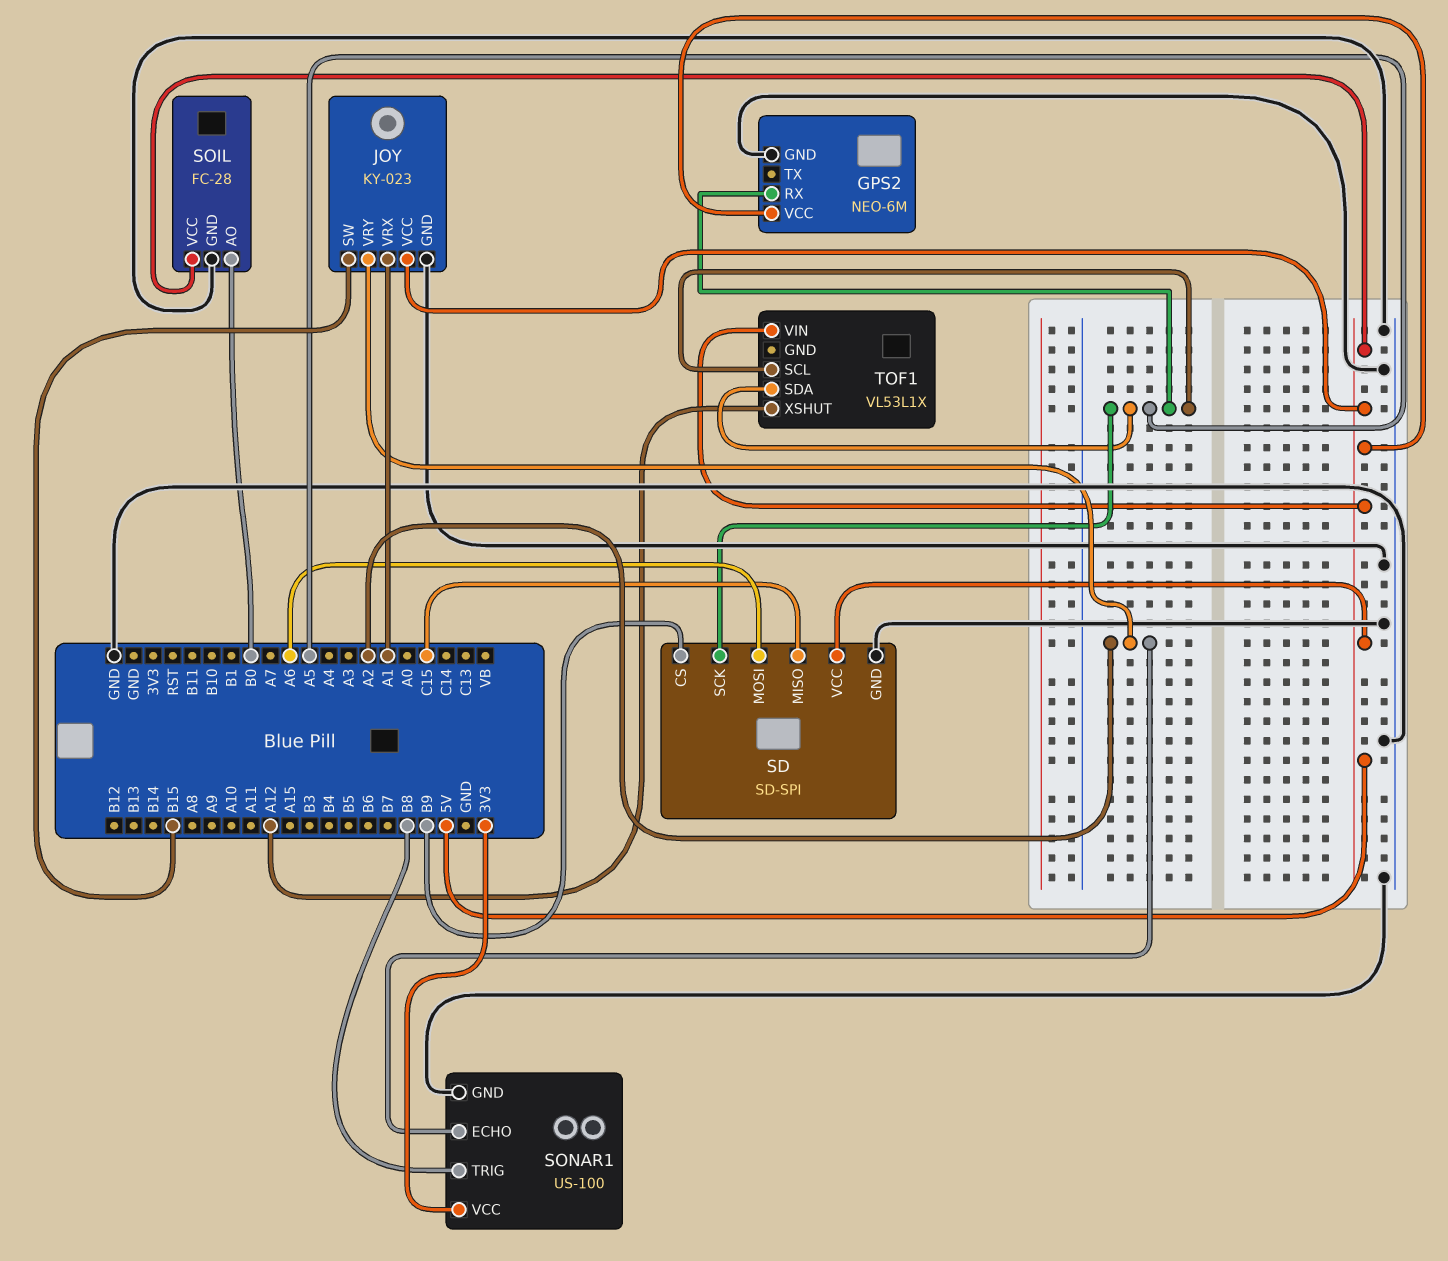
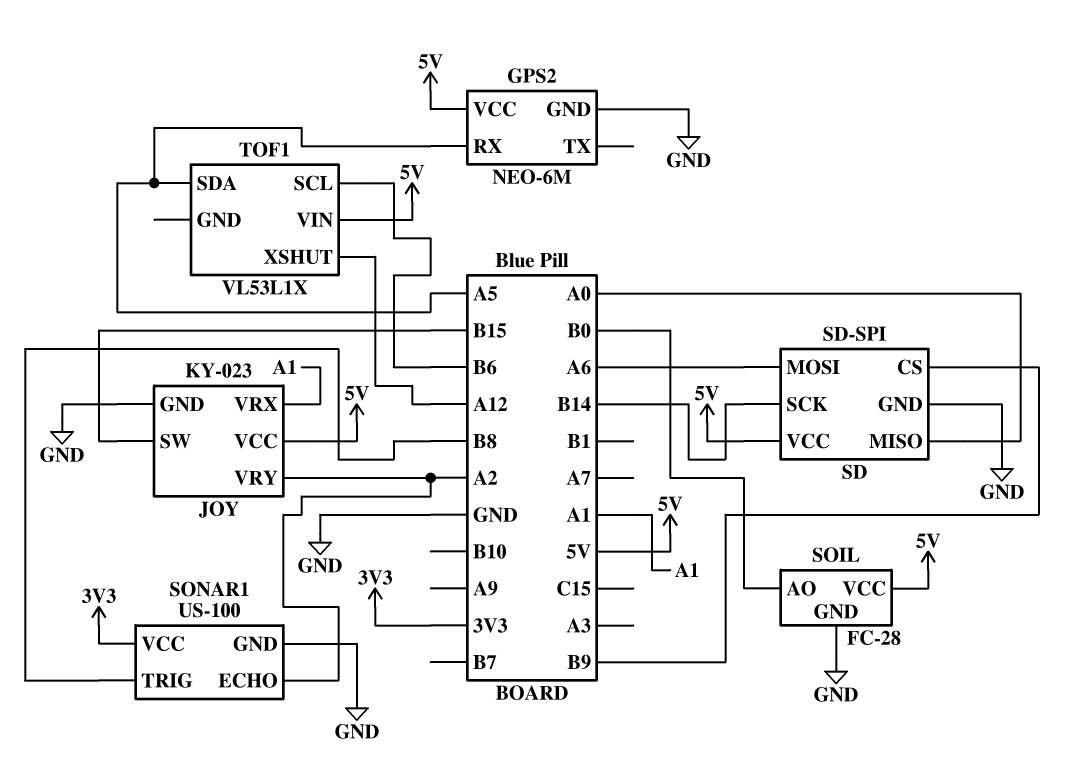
SD pin MISO: C15 -> A0
SD pin SCK: A5 -> B14
TOF1 pin SCL: A5 -> B6

